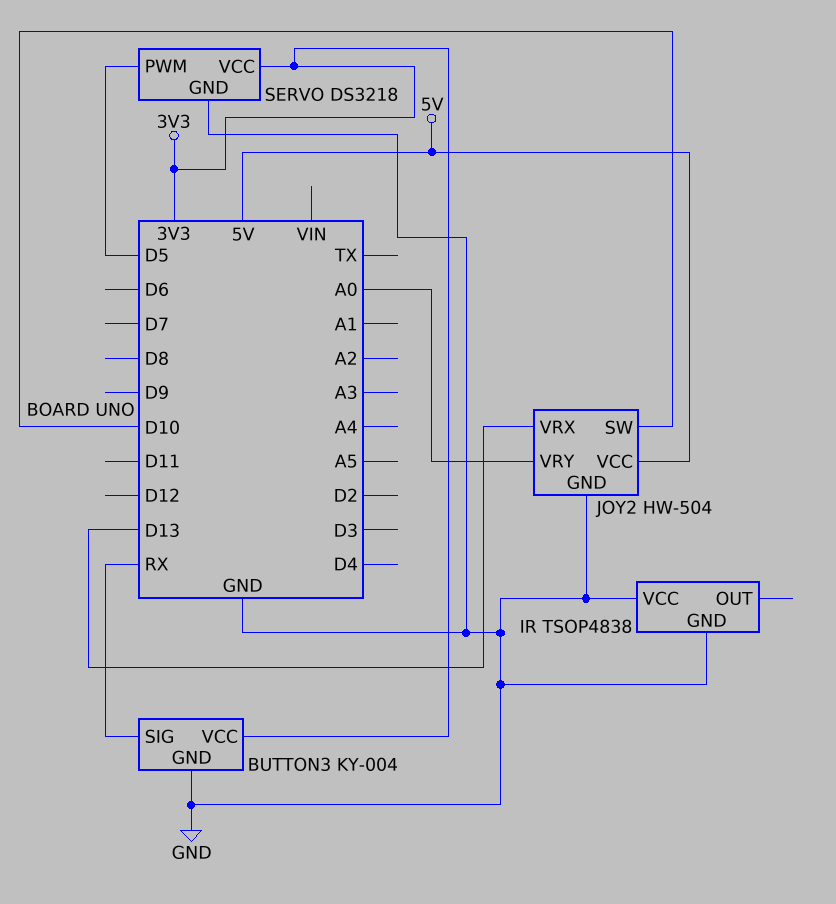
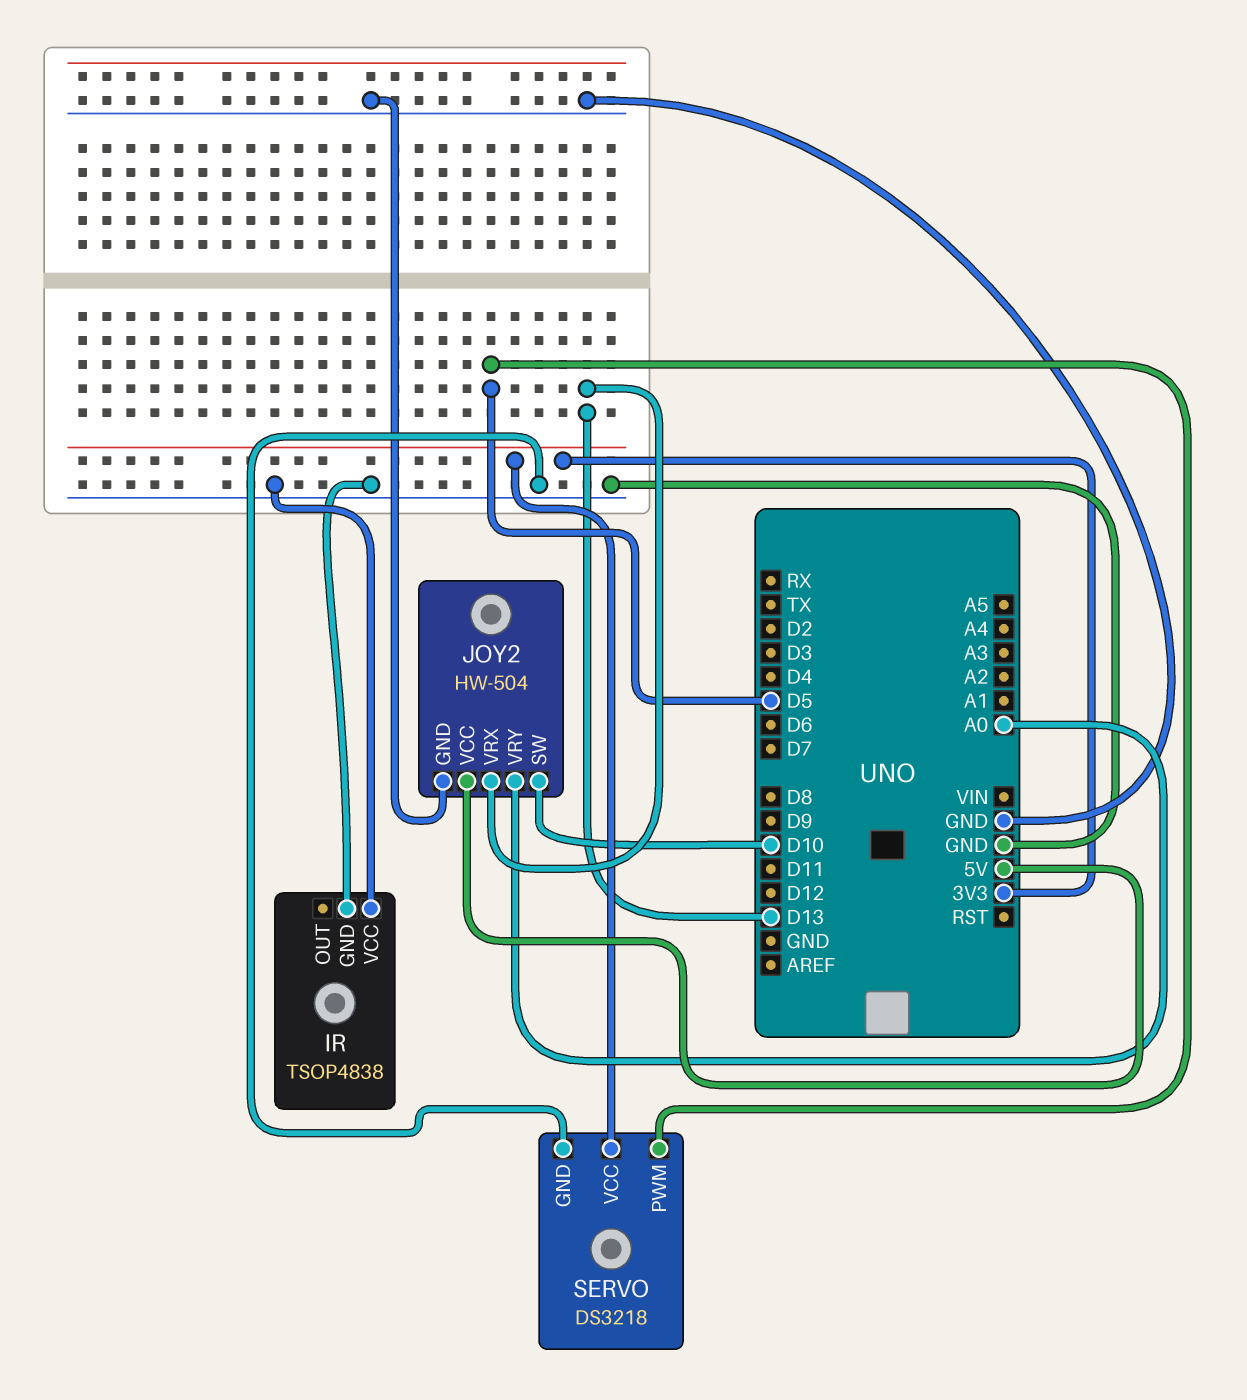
BUTTON3: KY-004 -> none
BUTTON3 pin GND: GND -> none
BUTTON3 pin SIG: RX -> none
BUTTON3 pin VCC: 3V3 -> none

